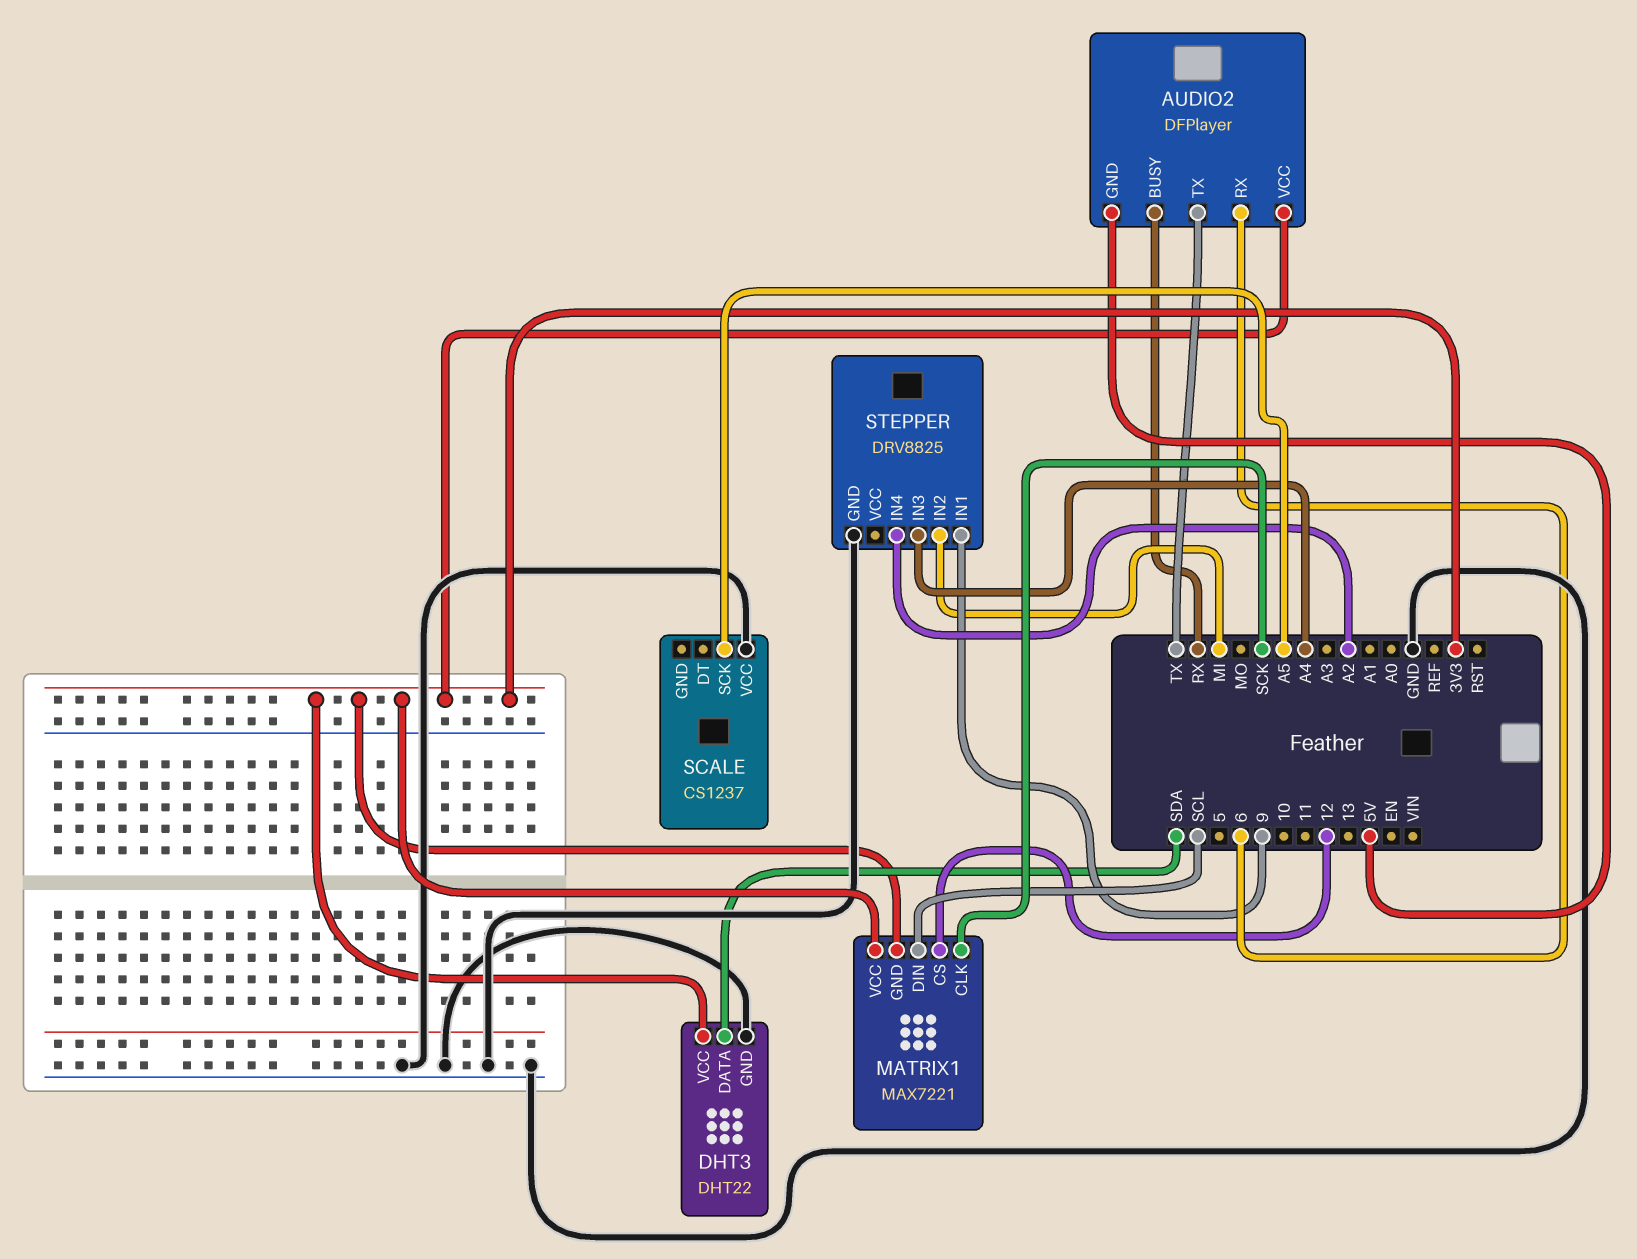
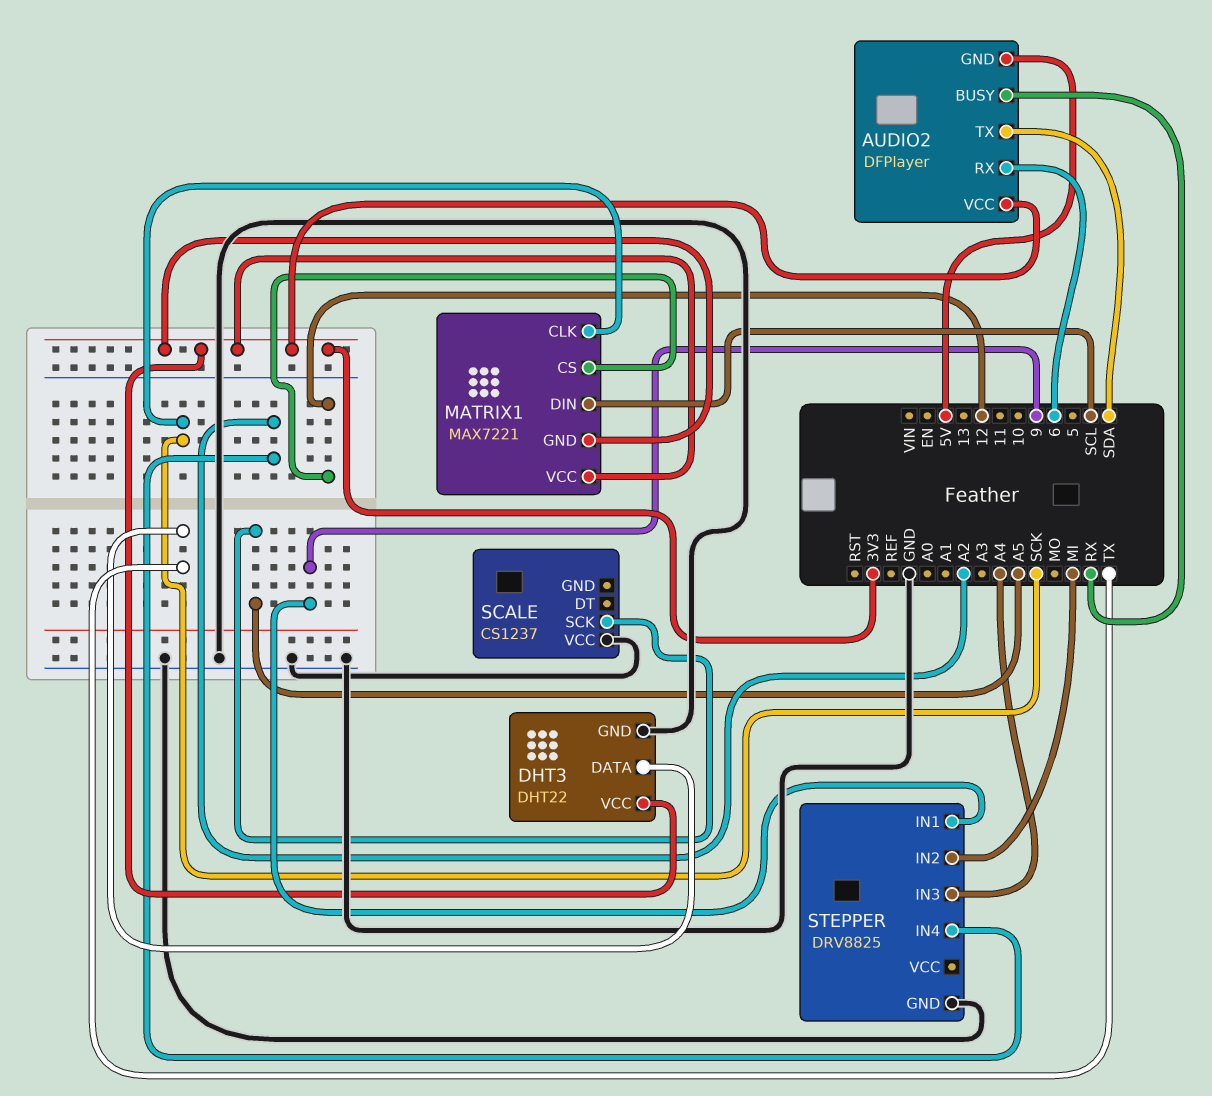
AUDIO2 pin TX: TX -> SDA
DHT3 pin DATA: SDA -> TX

